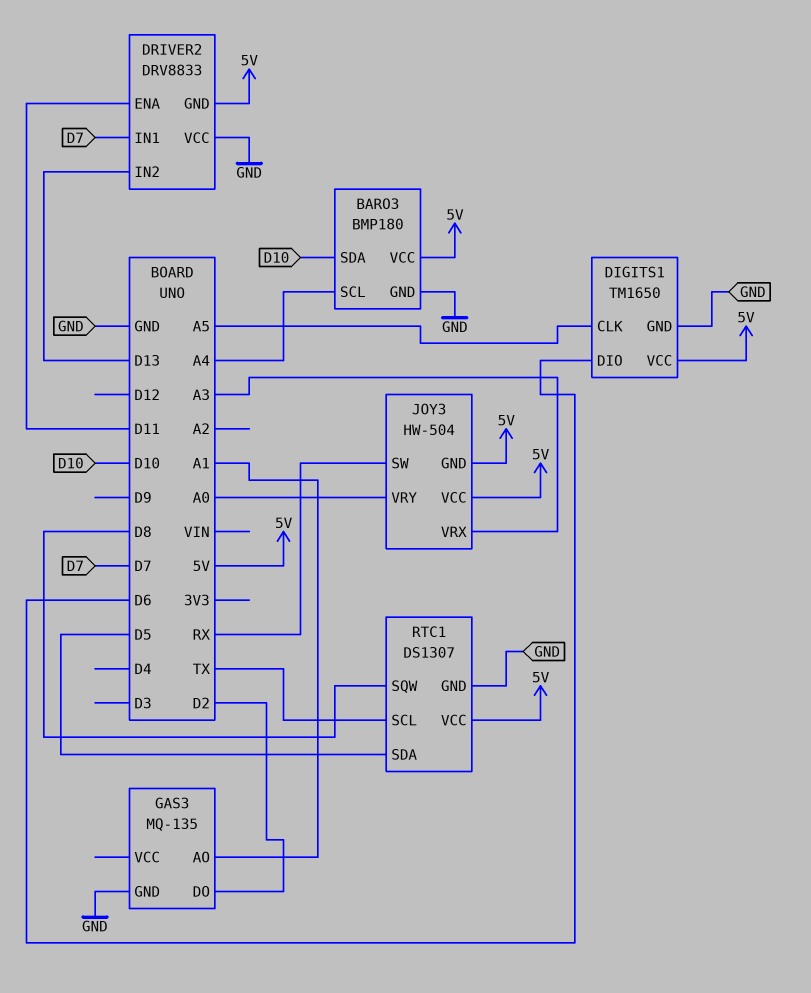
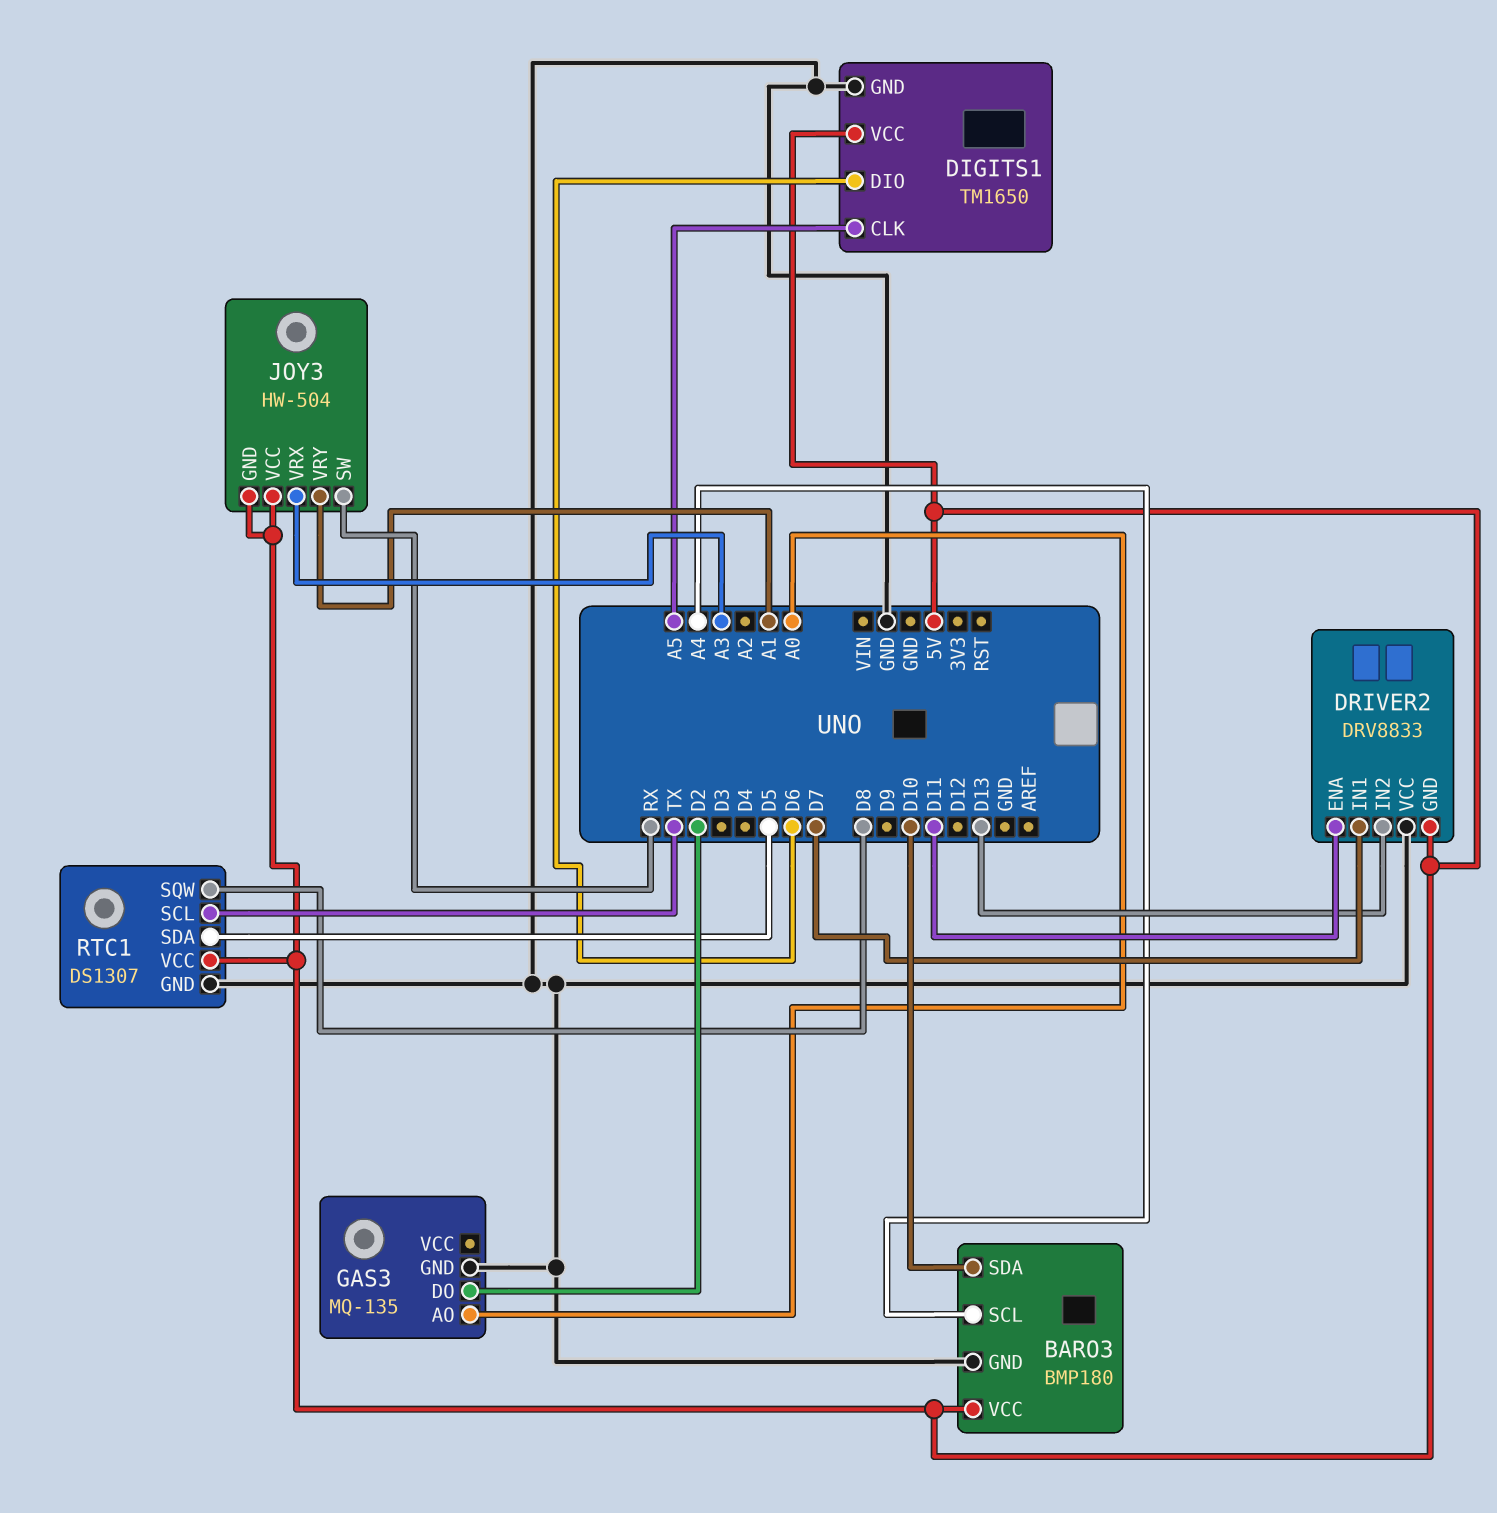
GAS3 pin AO: A1 -> A0
JOY3 pin VRY: A0 -> A1

